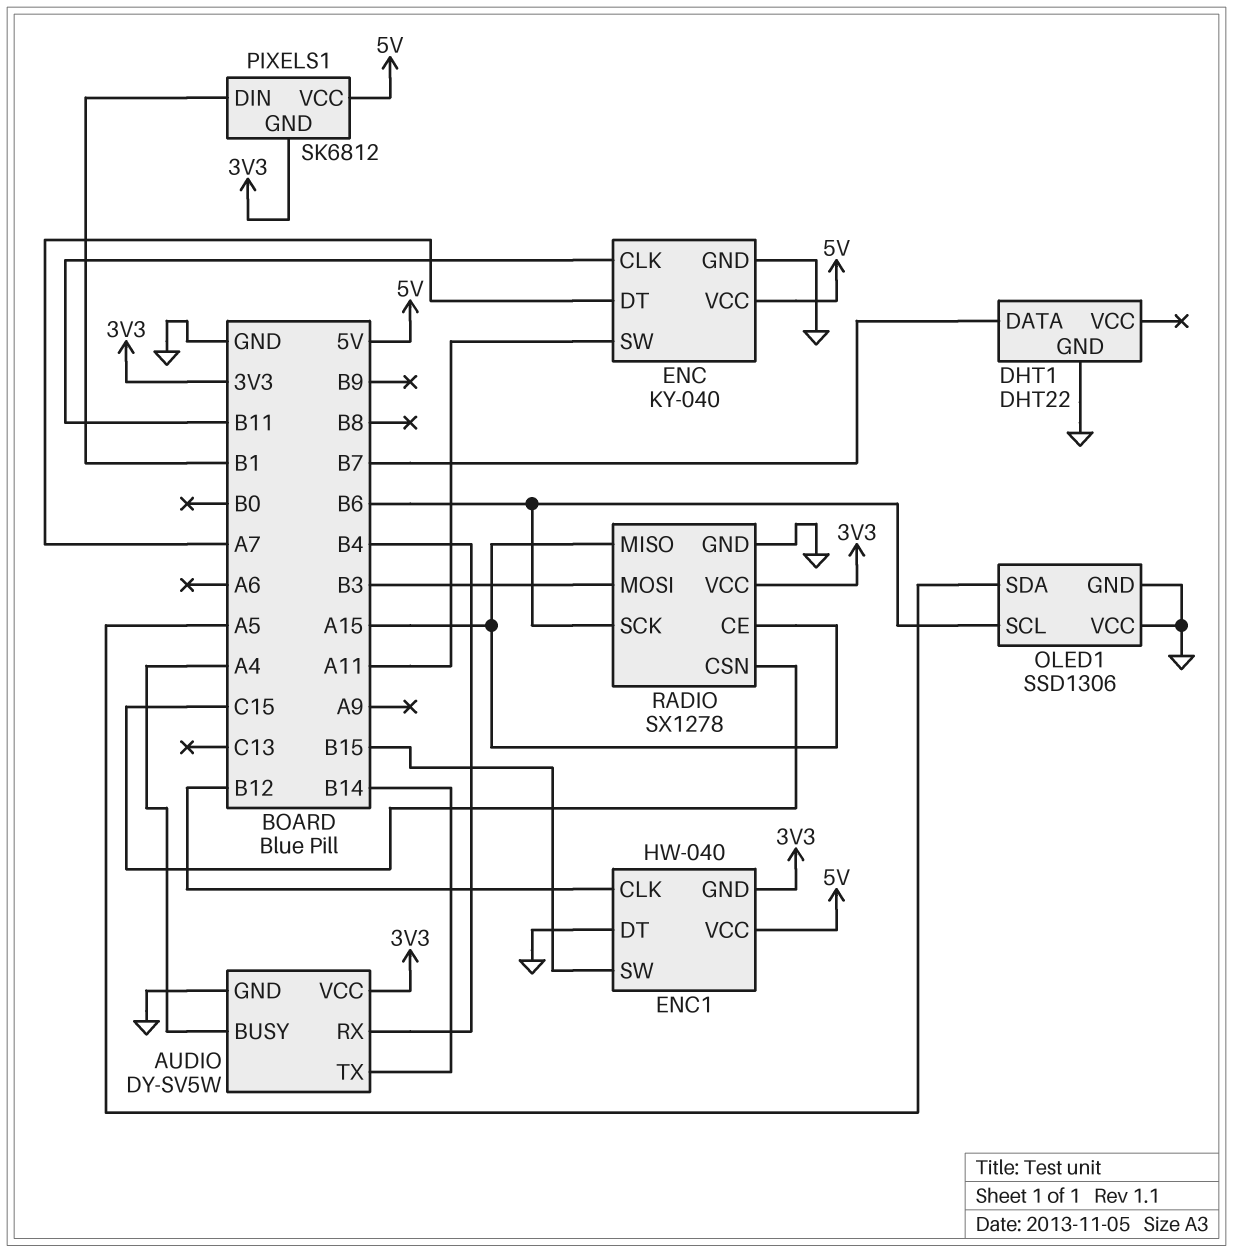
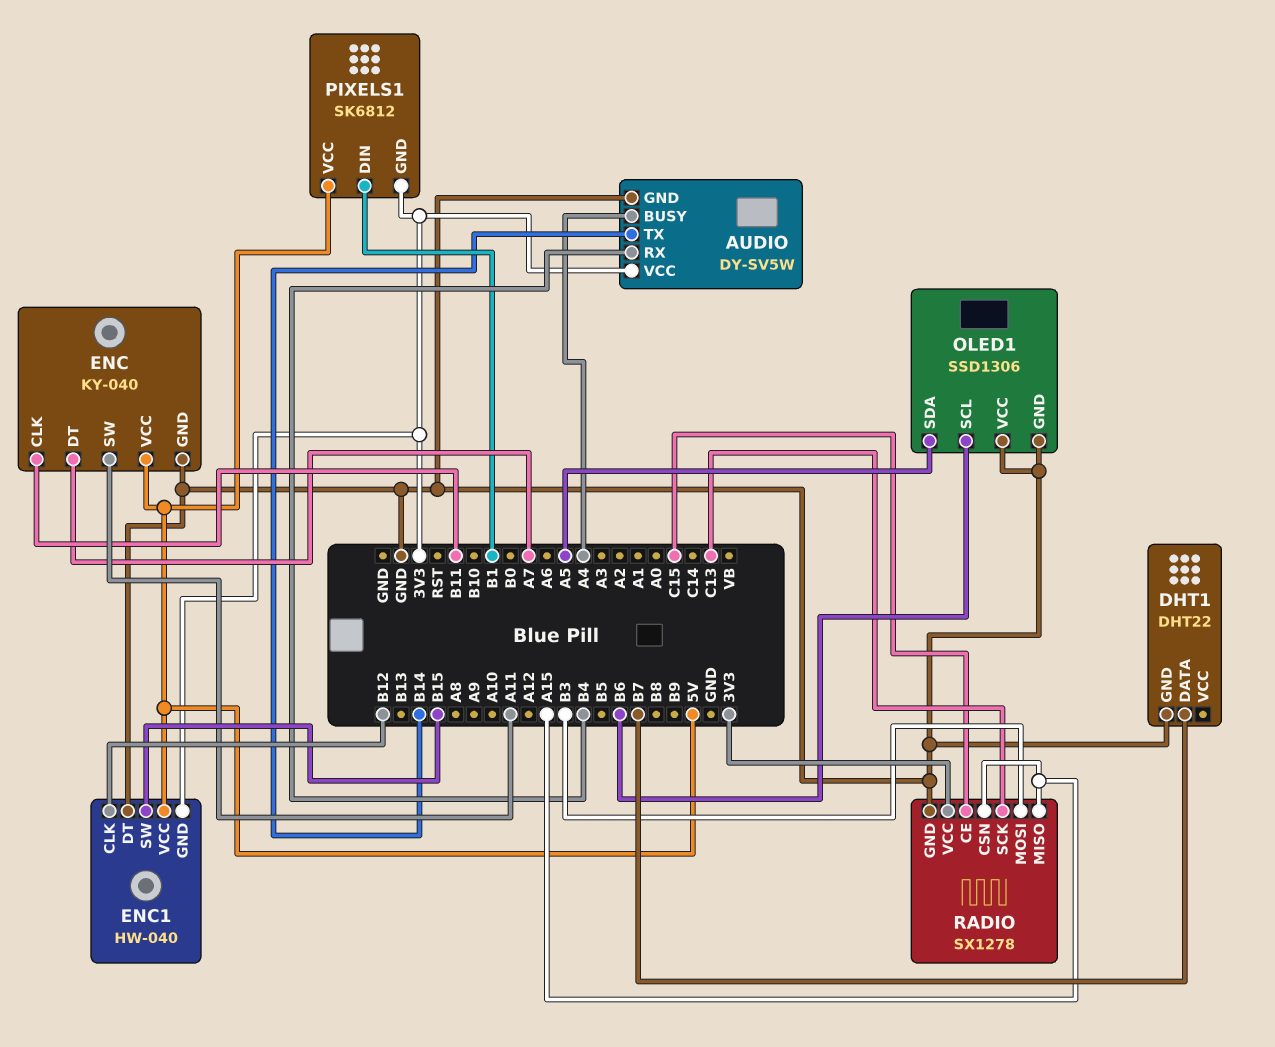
RADIO pin CE: A15 -> C15
RADIO pin CSN: C15 -> A15
RADIO pin SCK: B6 -> C13

